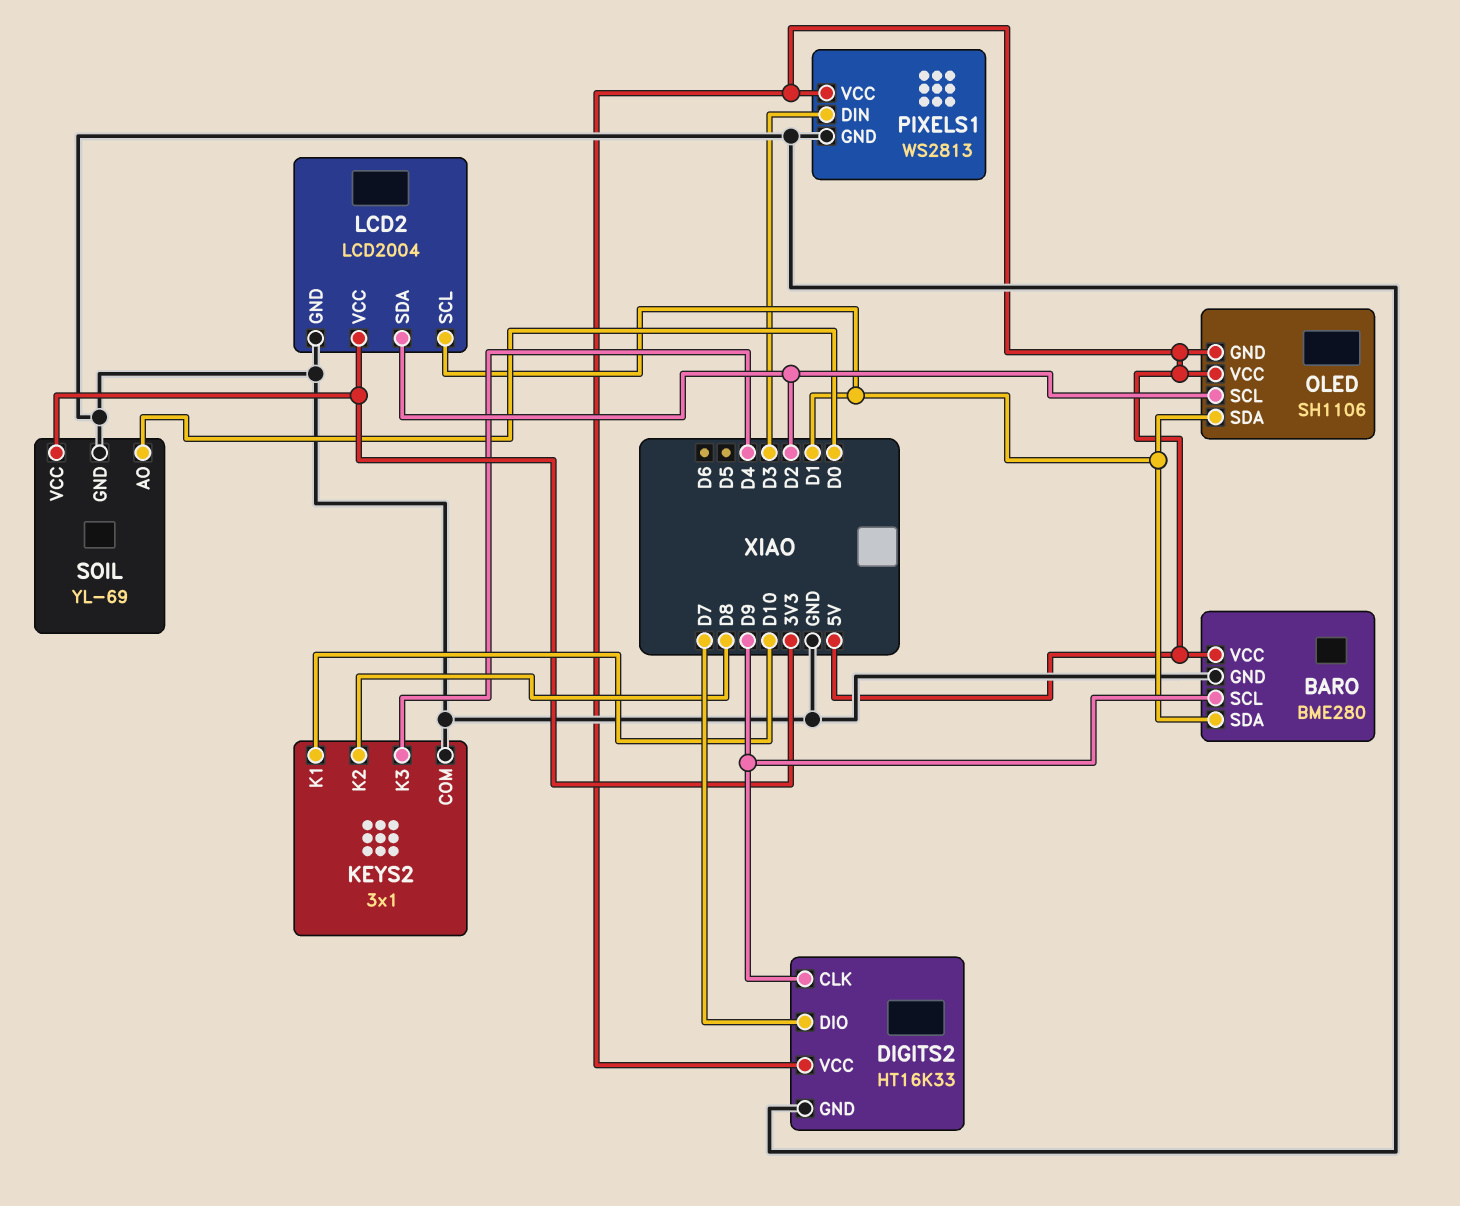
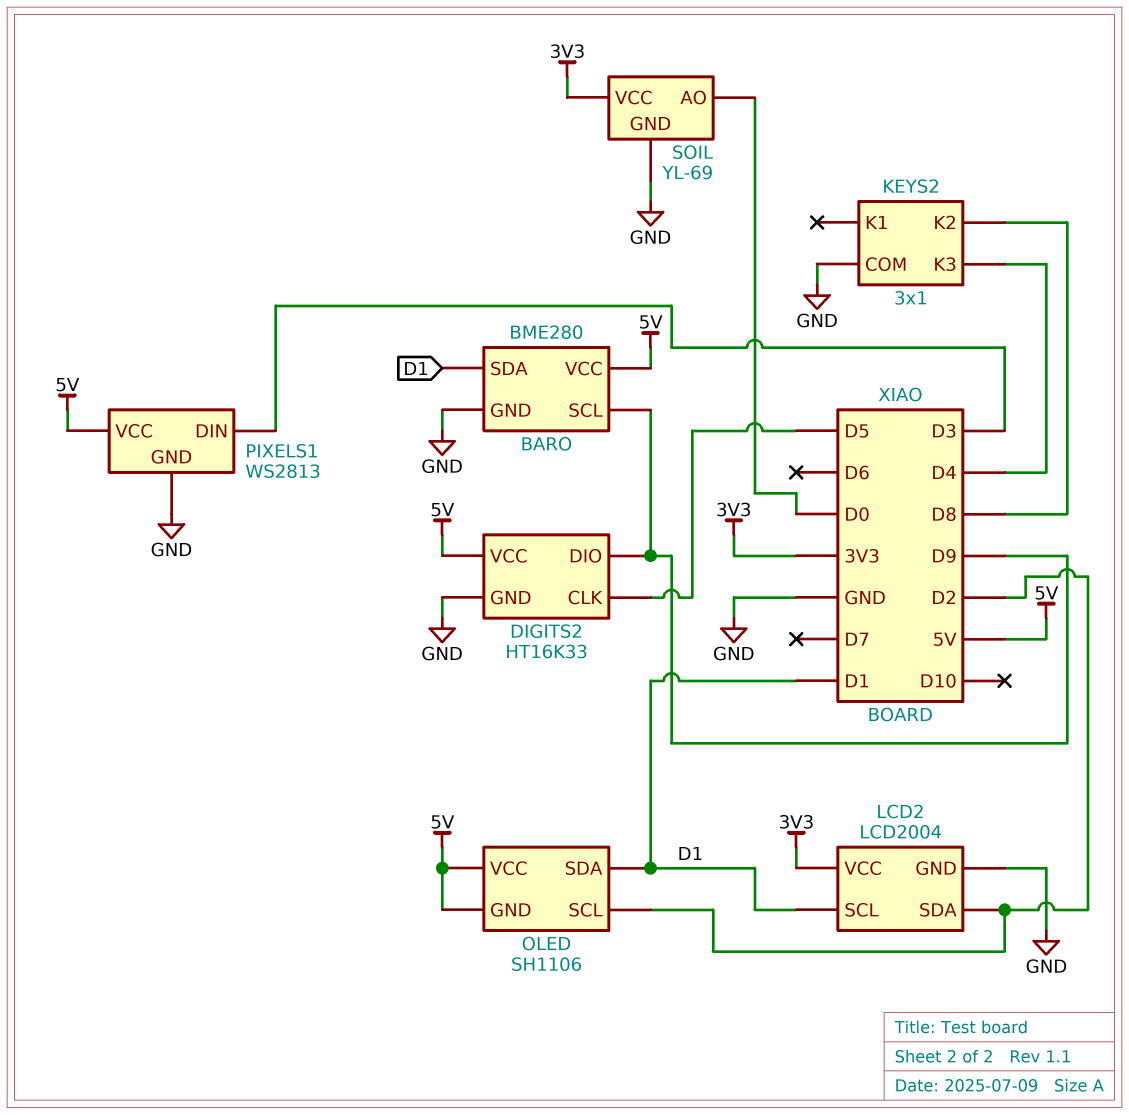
DIGITS2 pin CLK: D9 -> D5
DIGITS2 pin DIO: D7 -> D9
KEYS2 pin K1: D10 -> none

